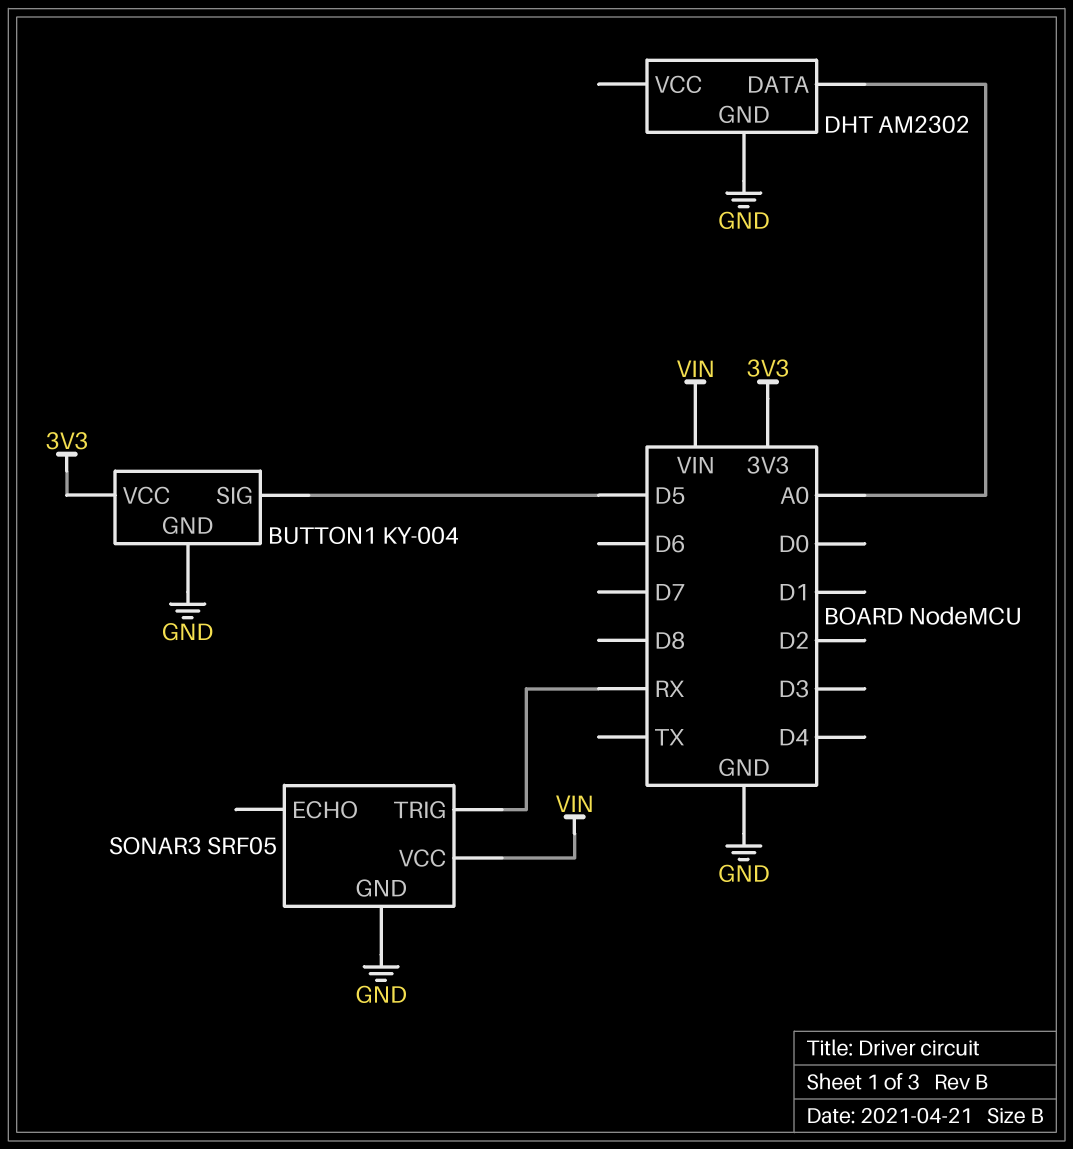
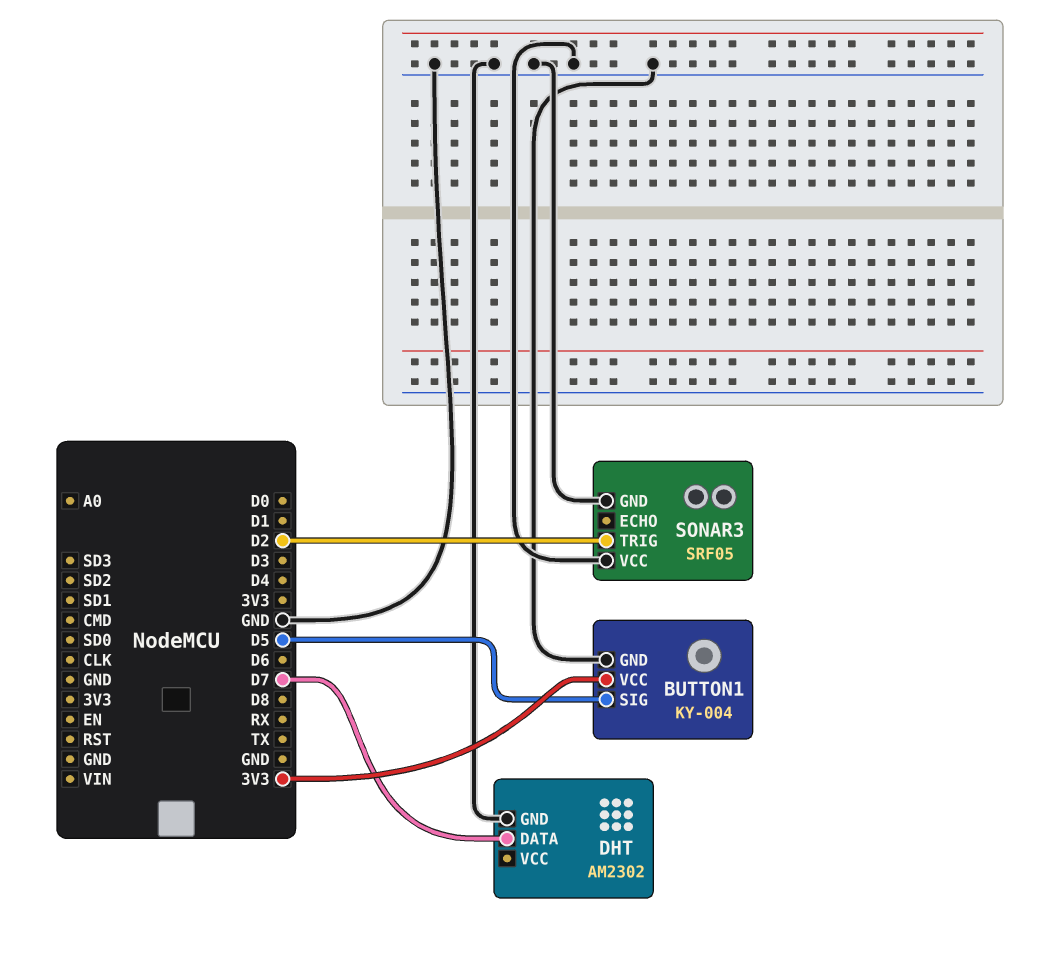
DHT pin DATA: A0 -> D7
SONAR3 pin TRIG: RX -> D2
SONAR3 pin VCC: VIN -> GND

